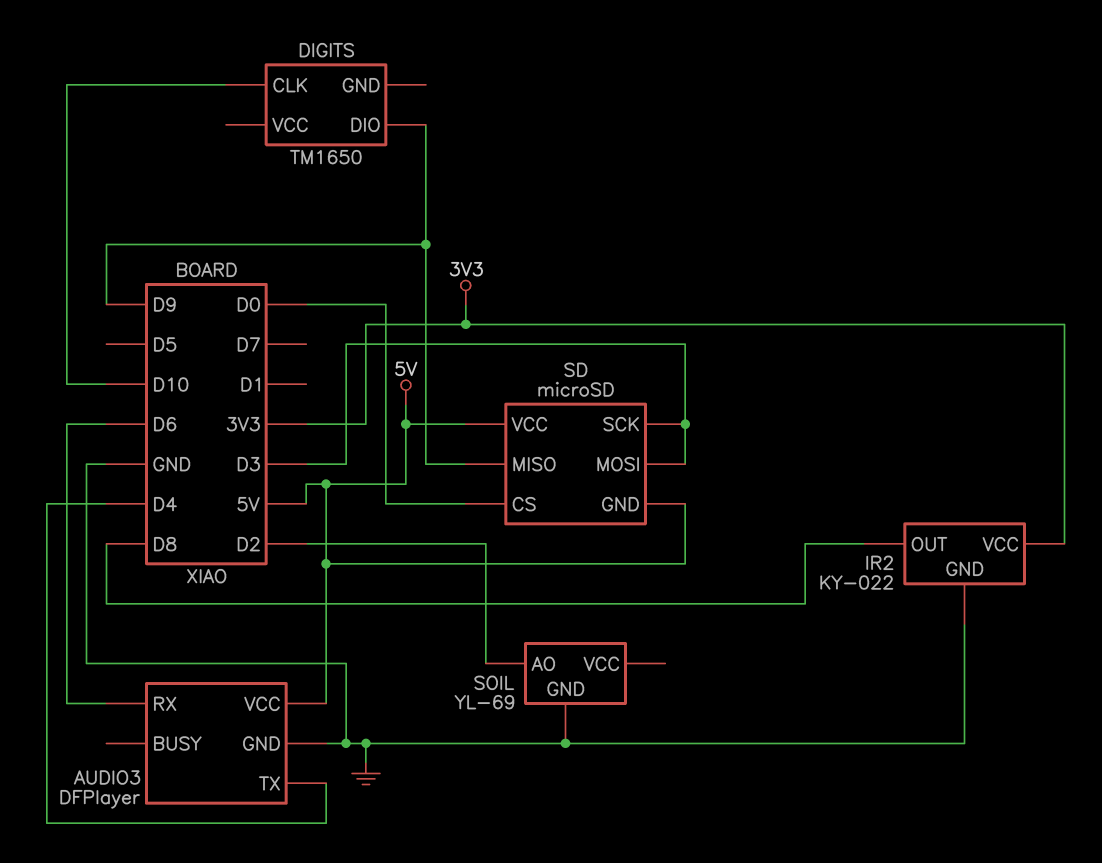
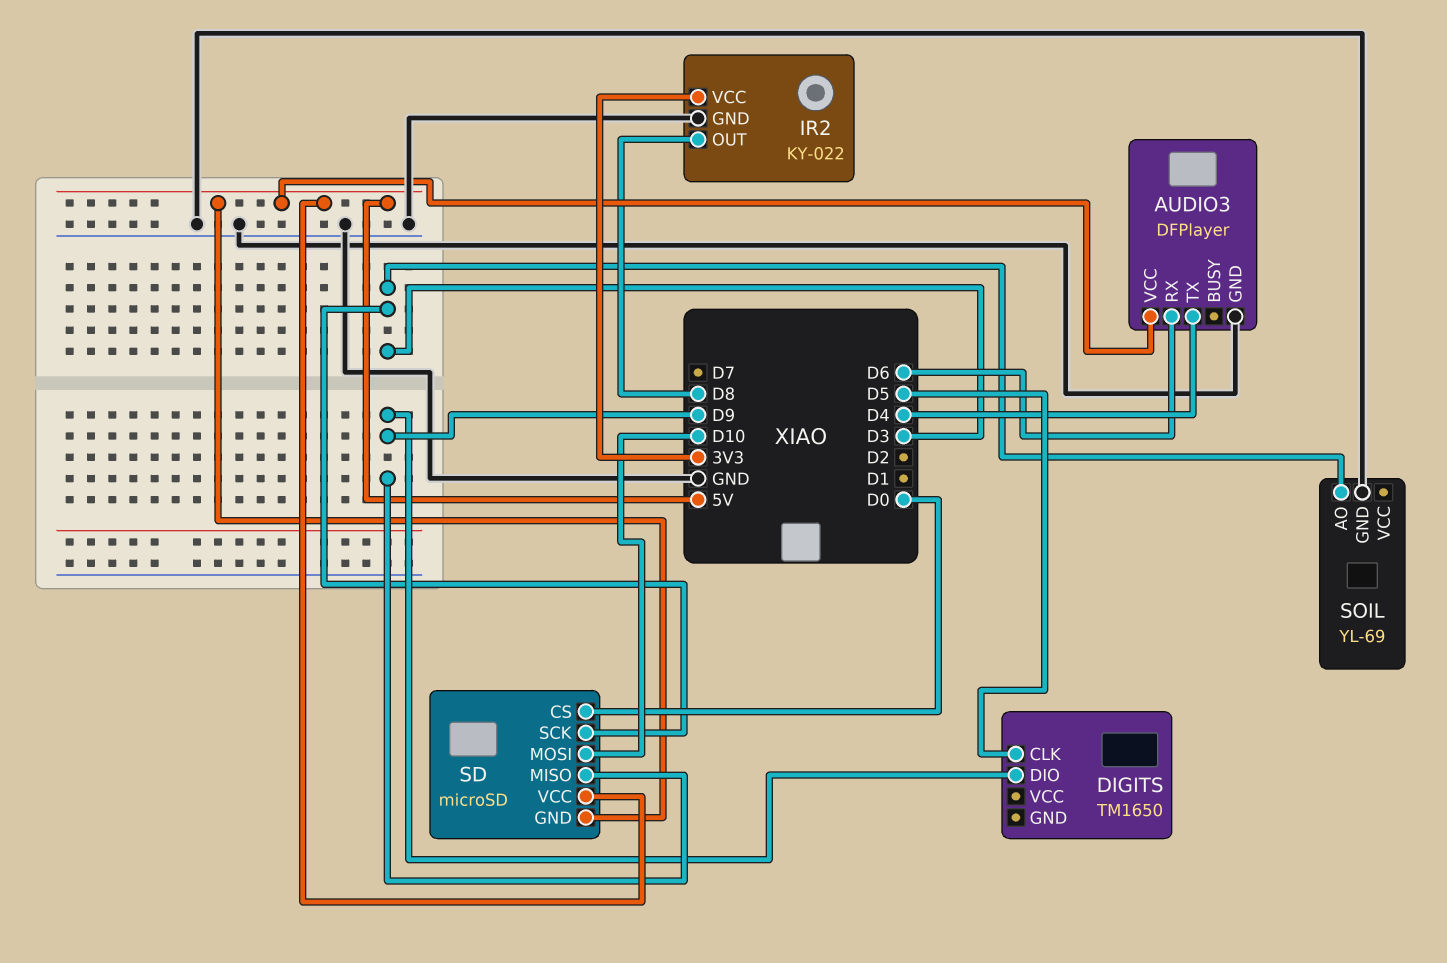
DIGITS pin CLK: D10 -> D5
SD pin MOSI: D3 -> D10
SOIL pin AO: D2 -> D3

